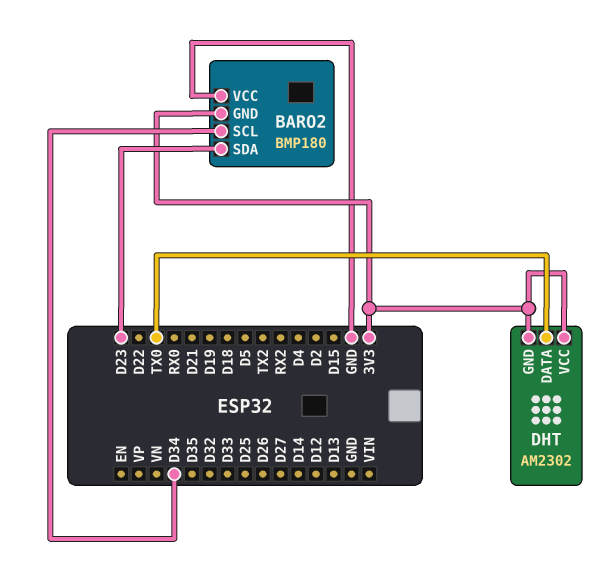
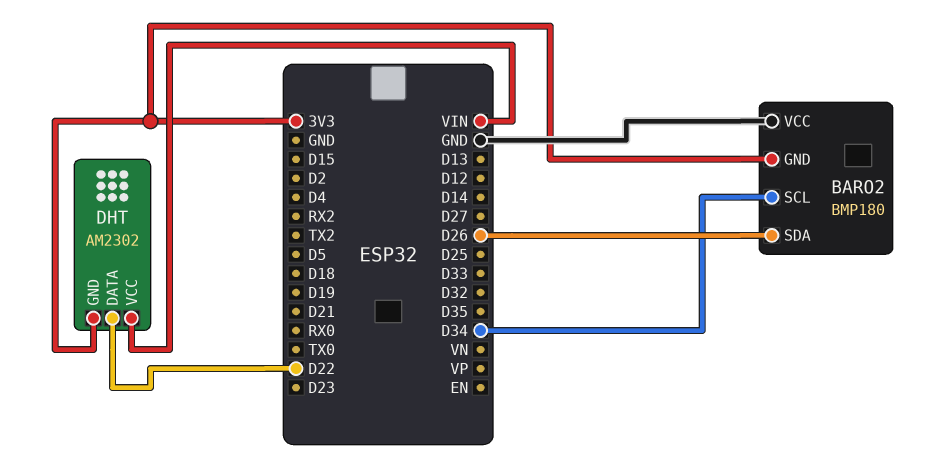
BARO2 pin SDA: D23 -> D26
DHT pin DATA: TX0 -> D22
DHT pin VCC: 3V3 -> VIN

